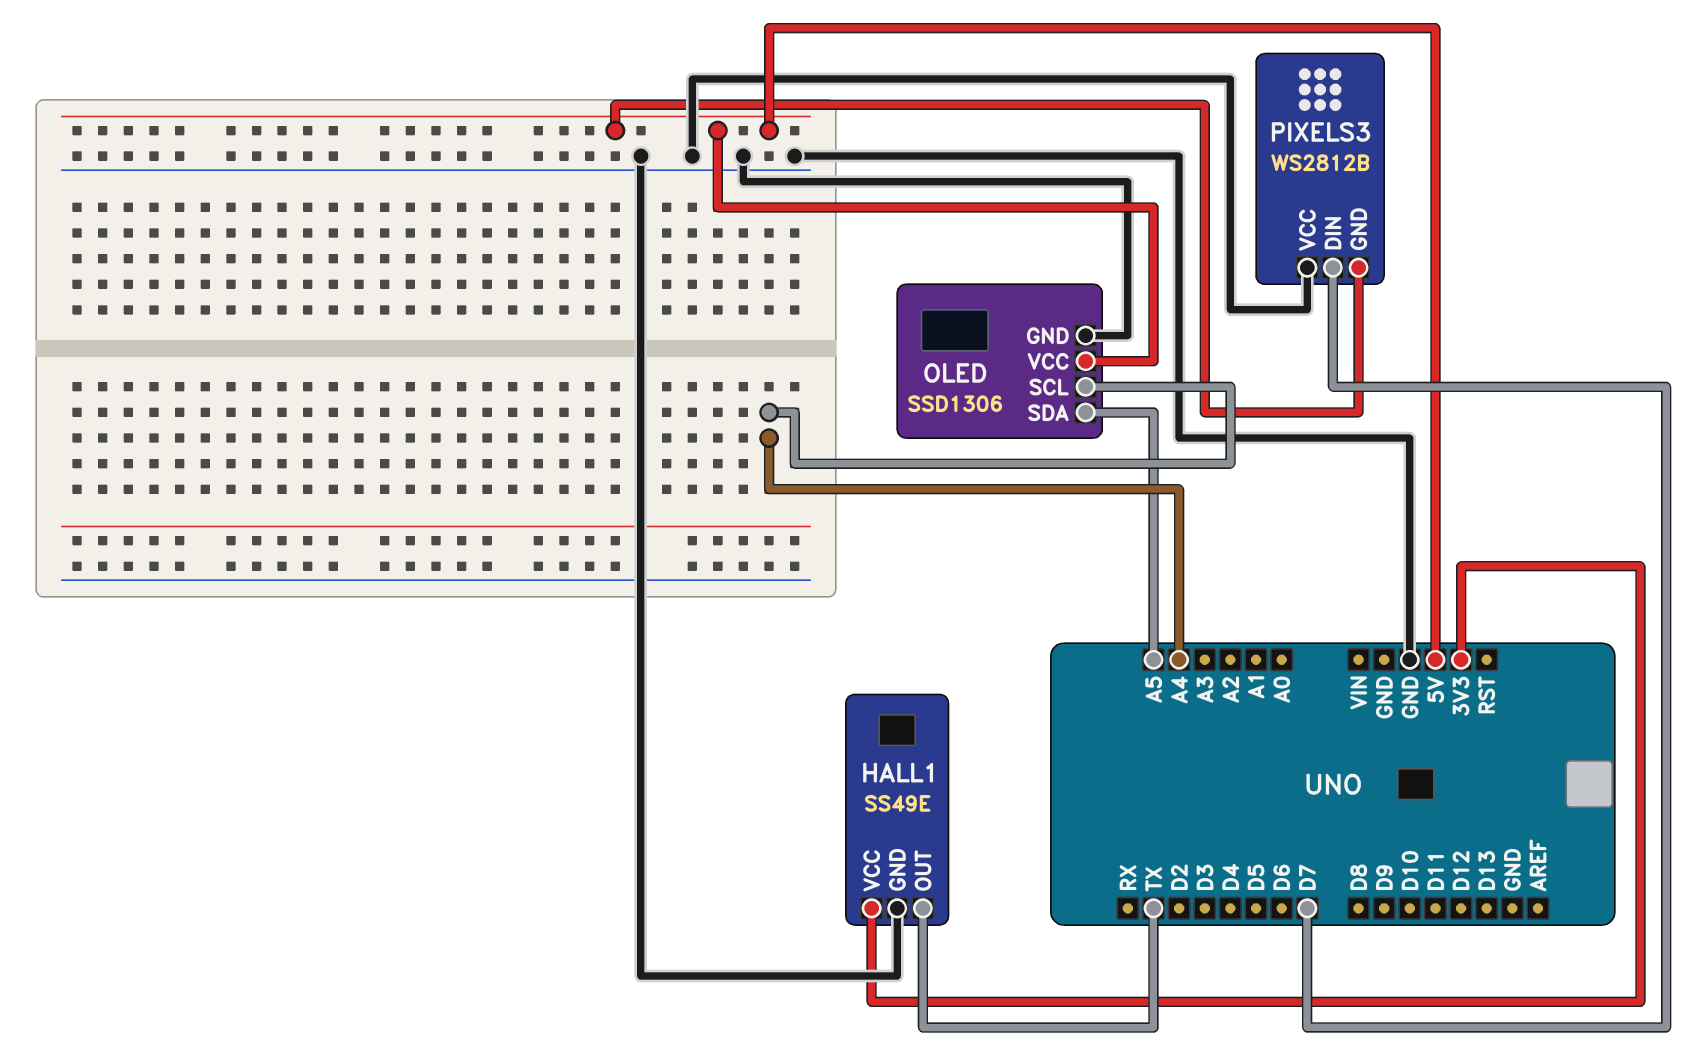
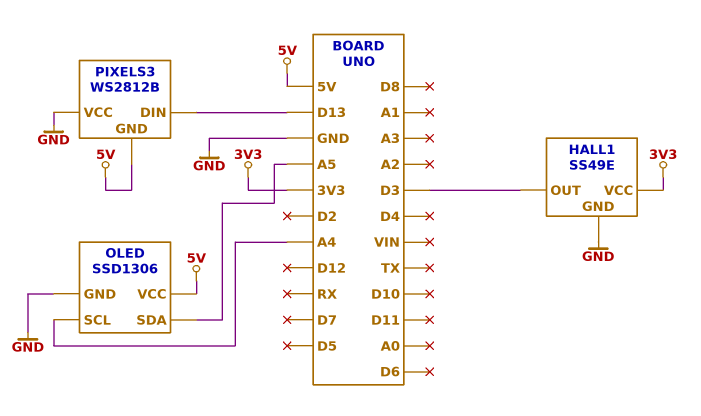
HALL1 pin OUT: TX -> D3
PIXELS3 pin DIN: D7 -> D13

